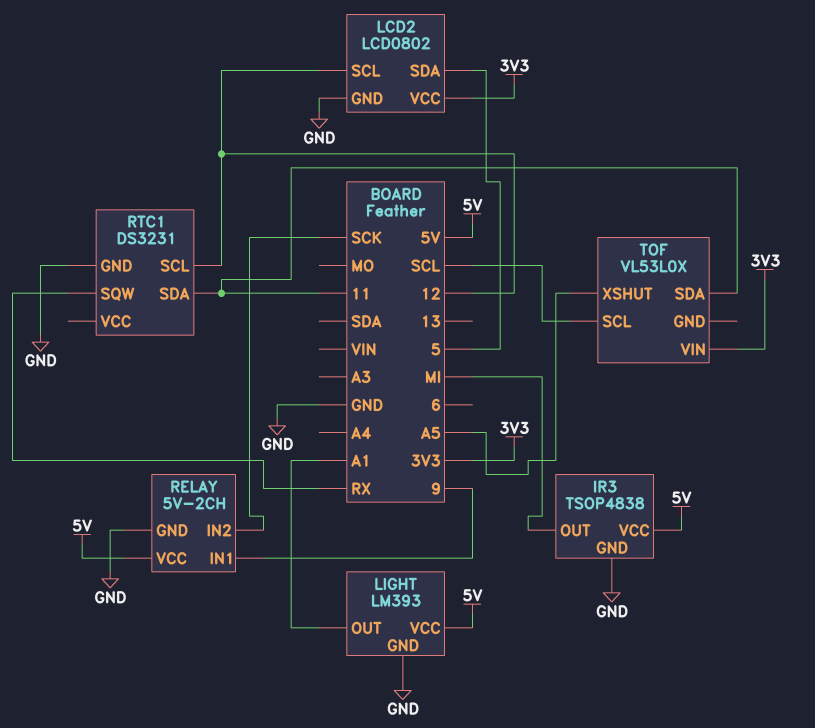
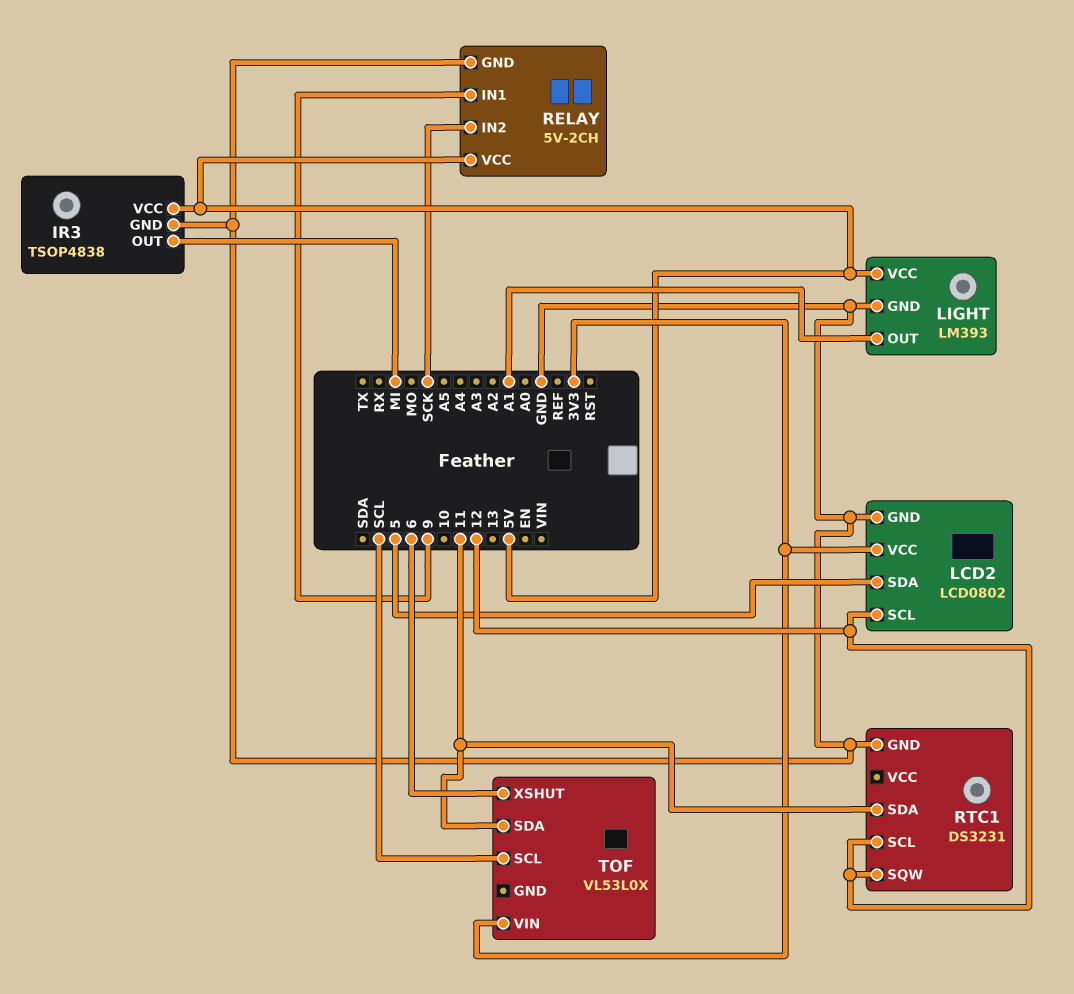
RTC1 pin SQW: RX -> 12
TOF pin XSHUT: A5 -> 6

